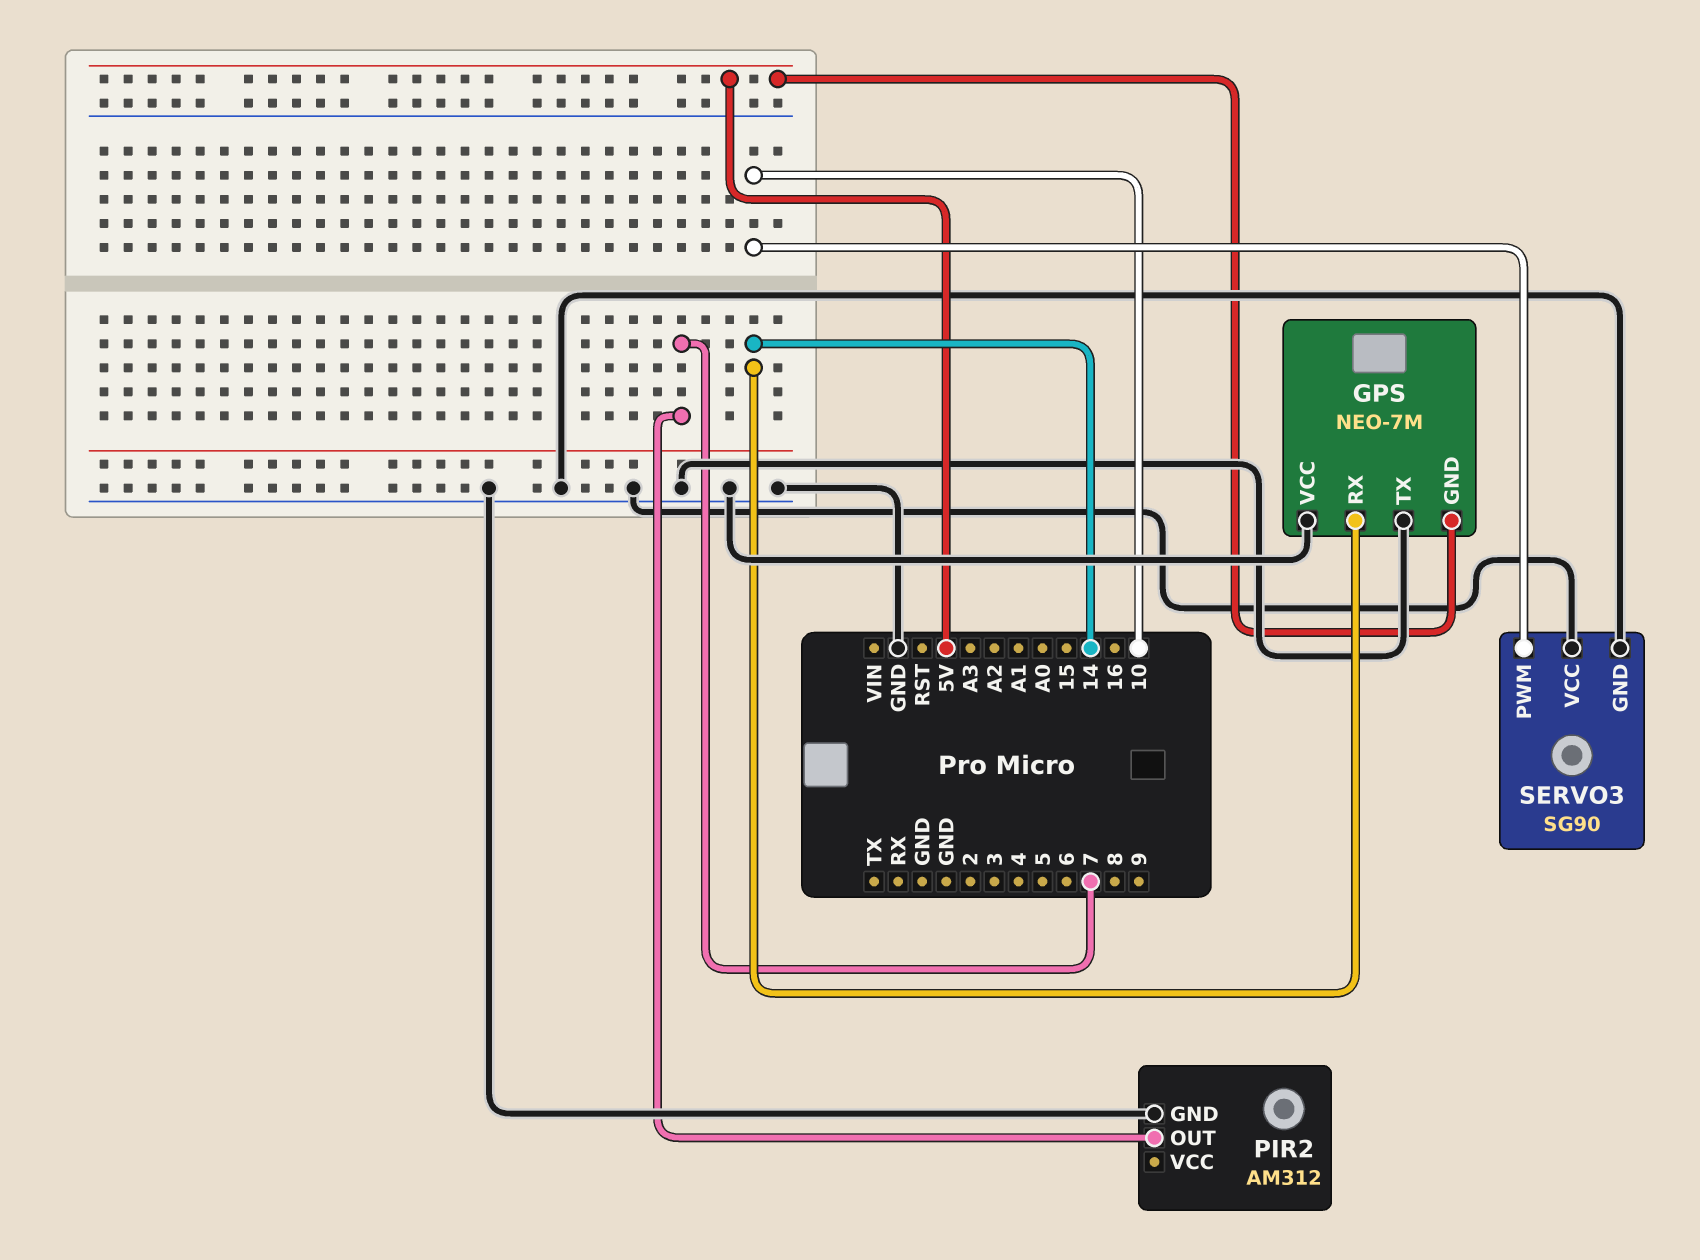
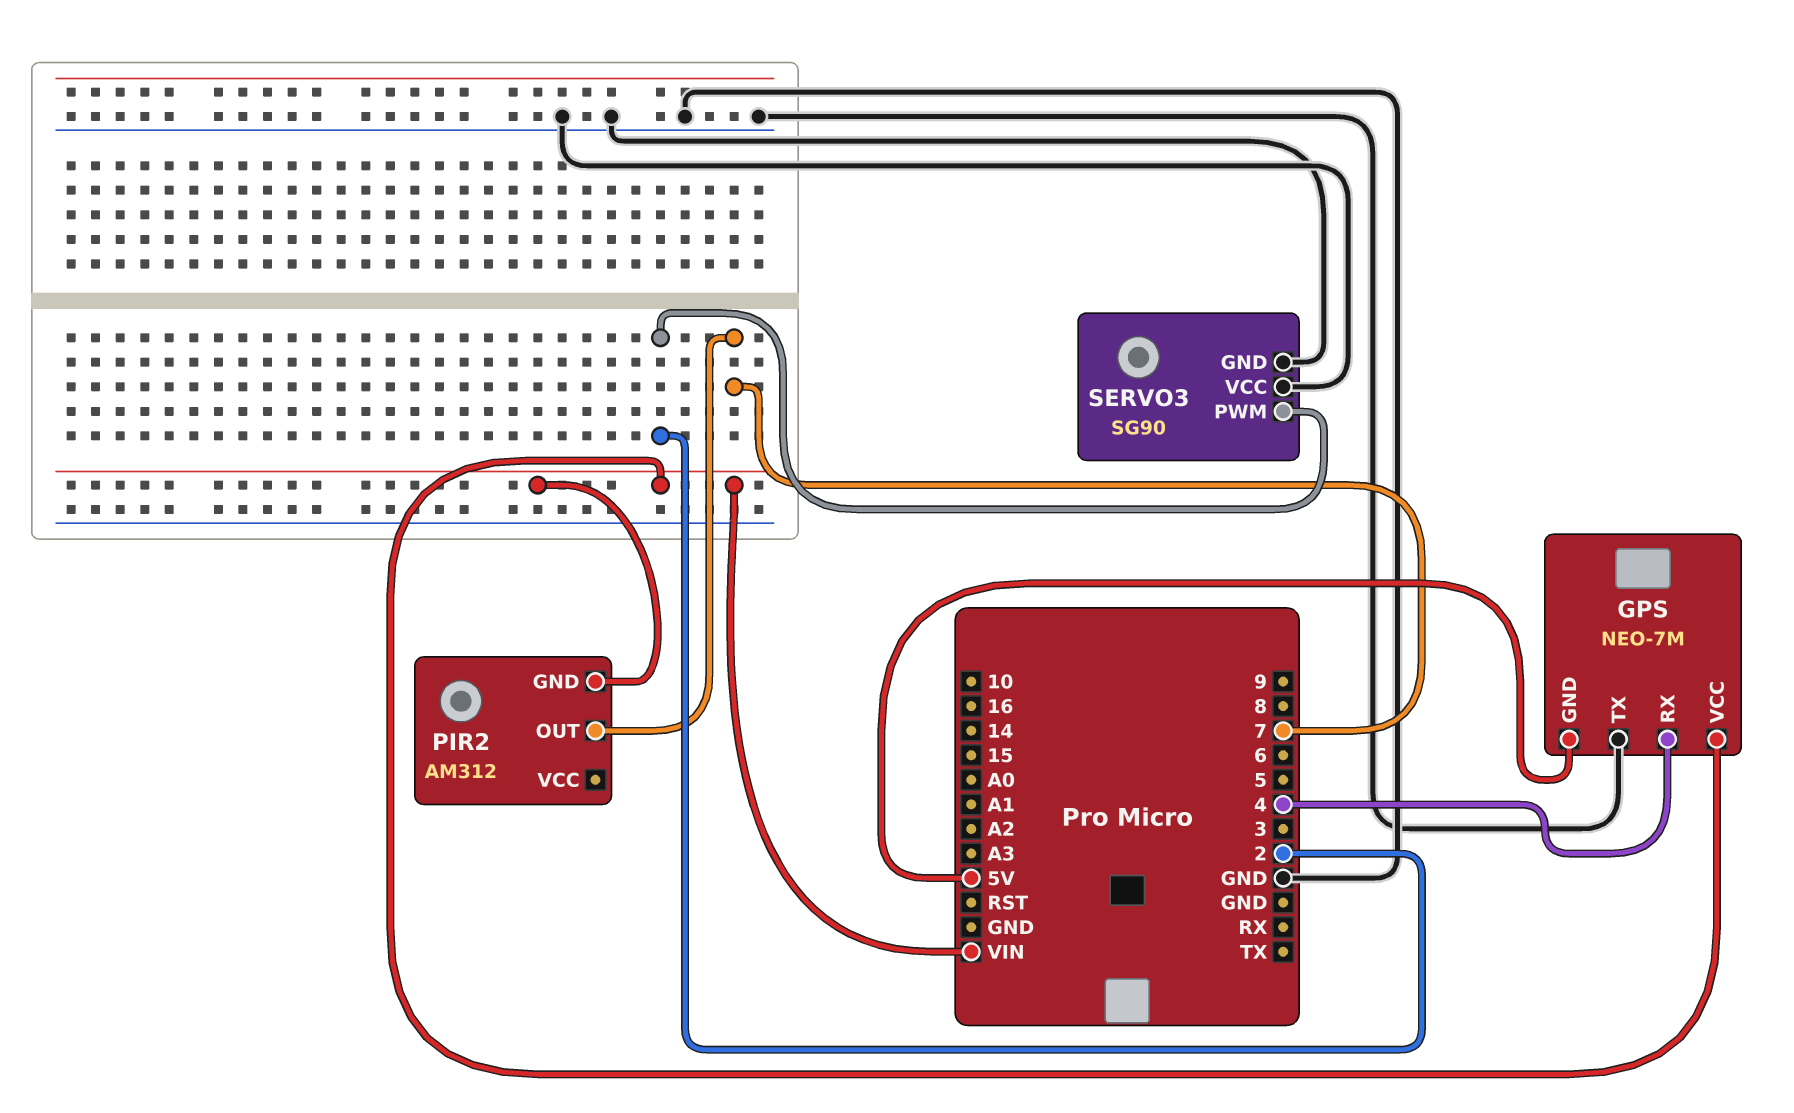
GPS pin RX: 14 -> 4
GPS pin VCC: GND -> VIN
PIR2 pin GND: GND -> VIN
SERVO3 pin PWM: 10 -> 2

